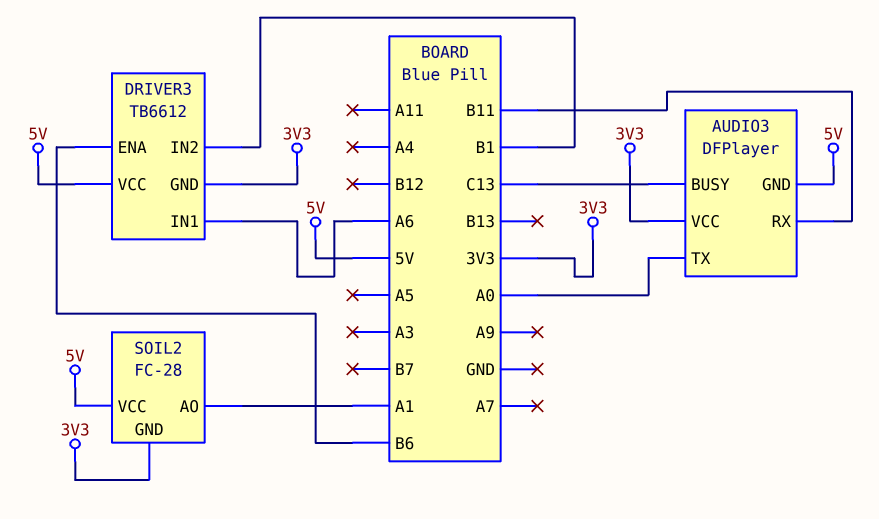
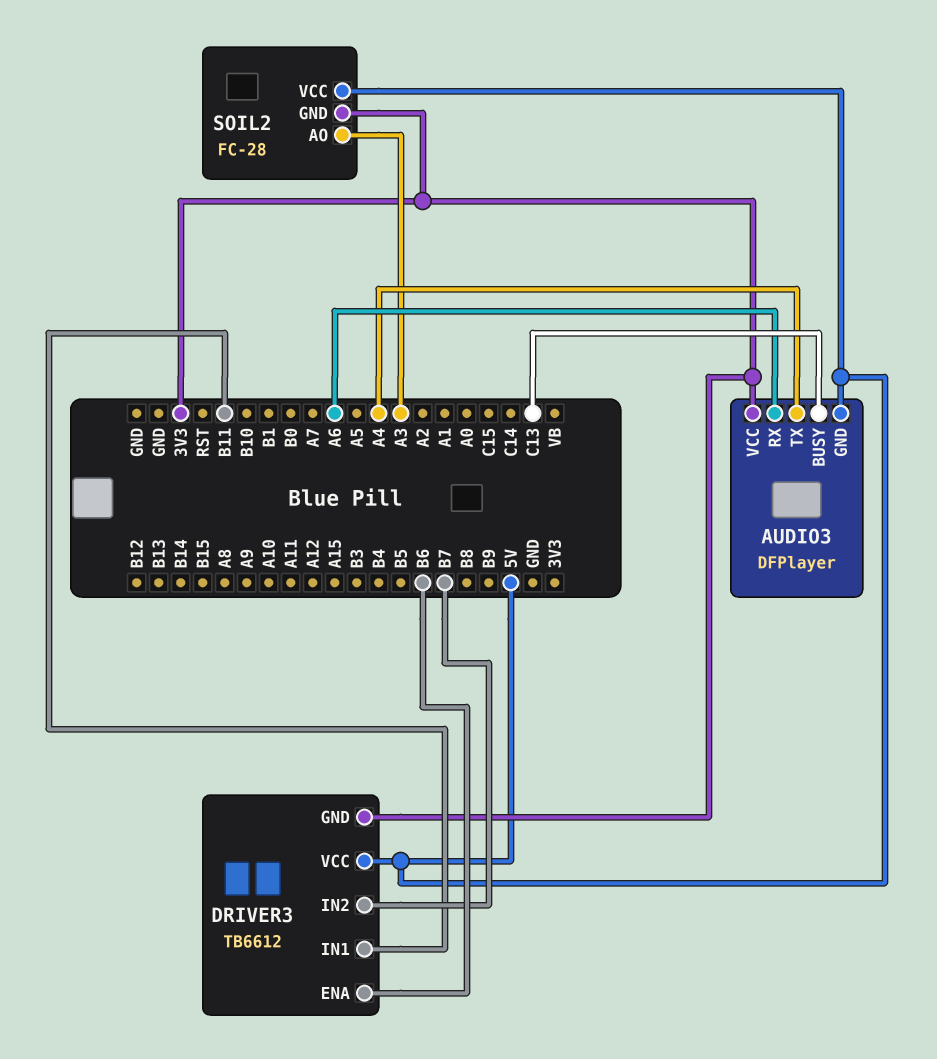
AUDIO3 pin RX: B11 -> A6
AUDIO3 pin TX: A0 -> A4
DRIVER3 pin IN1: A6 -> B11
DRIVER3 pin IN2: B1 -> B7
SOIL2 pin AO: A1 -> A3

